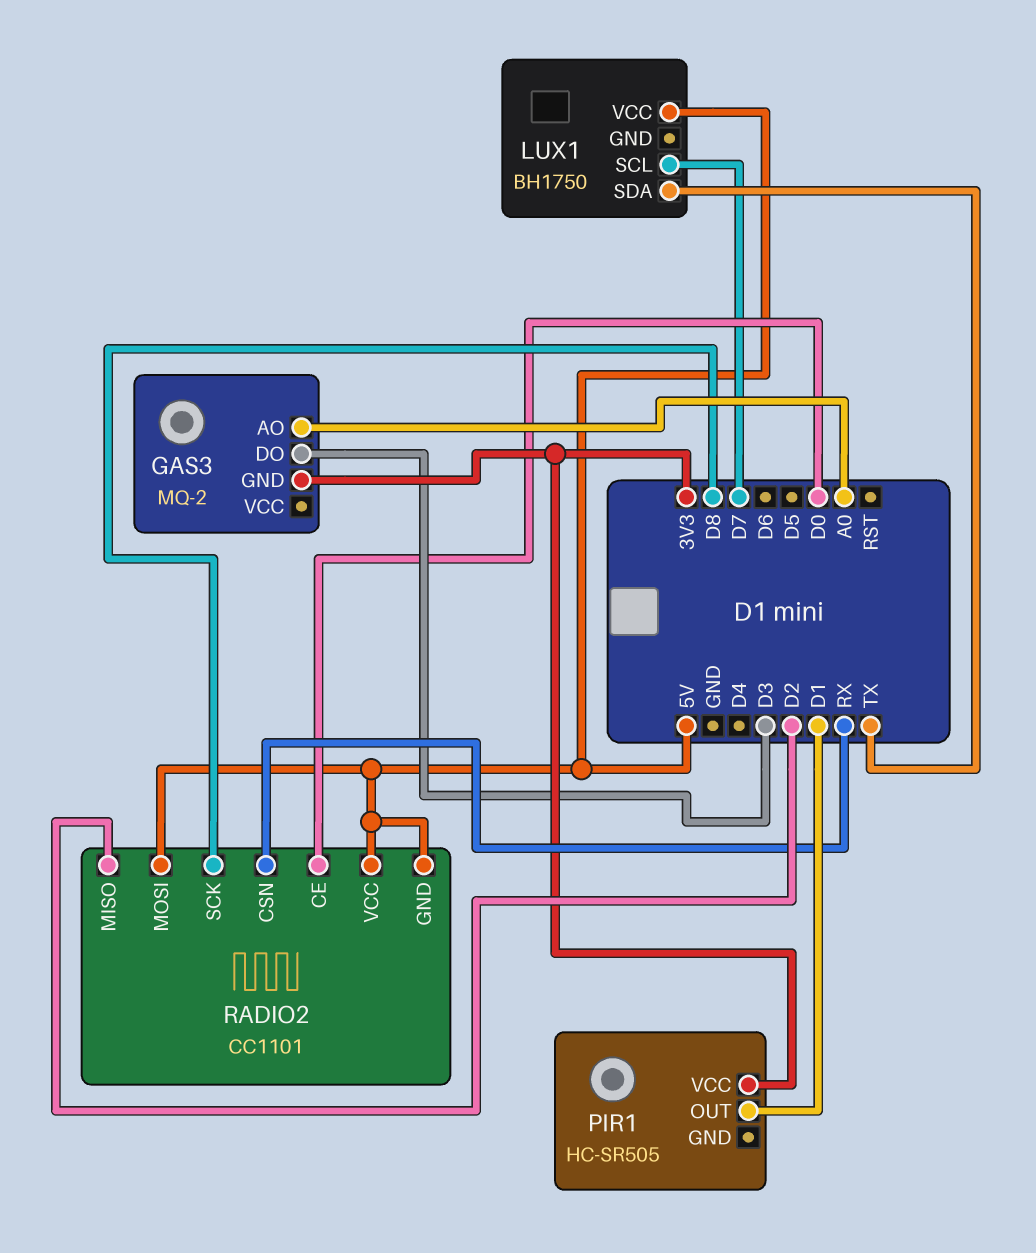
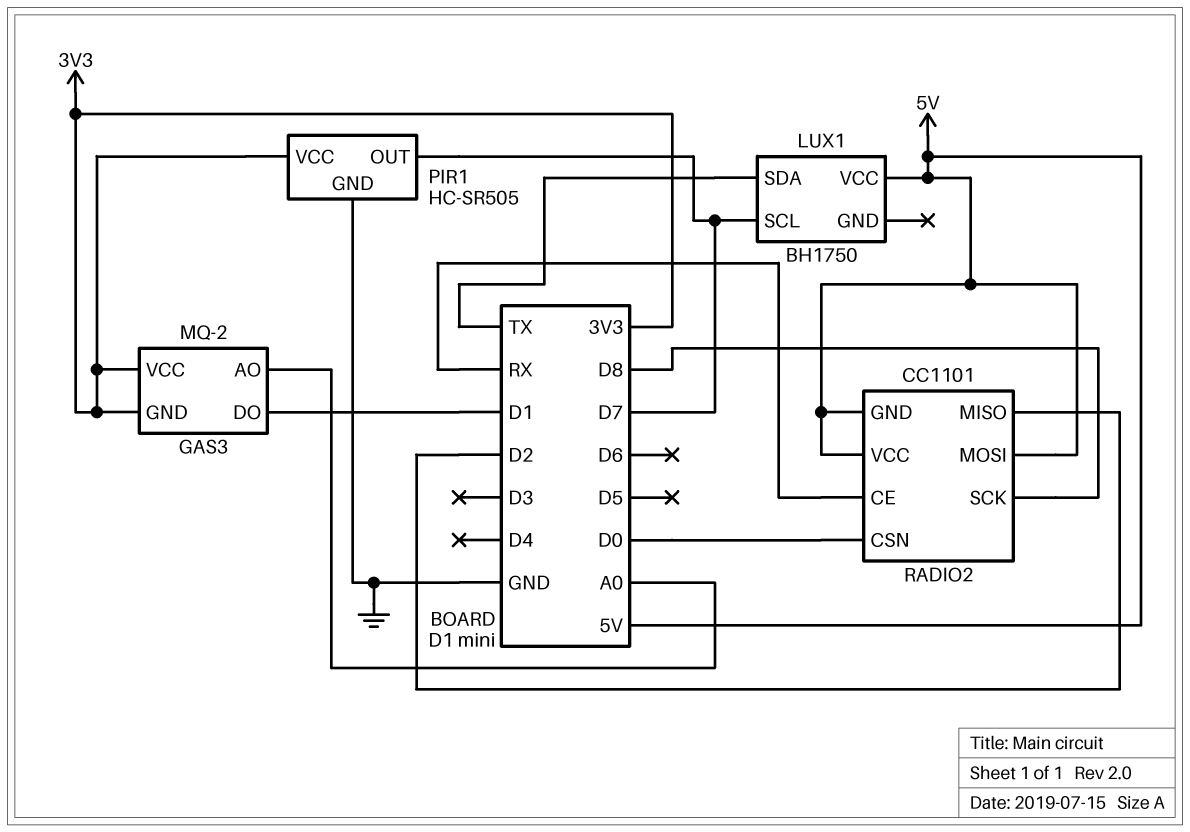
GAS3 pin DO: D3 -> D1
GAS3 pin VCC: none -> 3V3
PIR1 pin GND: none -> GND
PIR1 pin OUT: D1 -> D7
RADIO2 pin CE: D0 -> RX
RADIO2 pin CSN: RX -> D0

